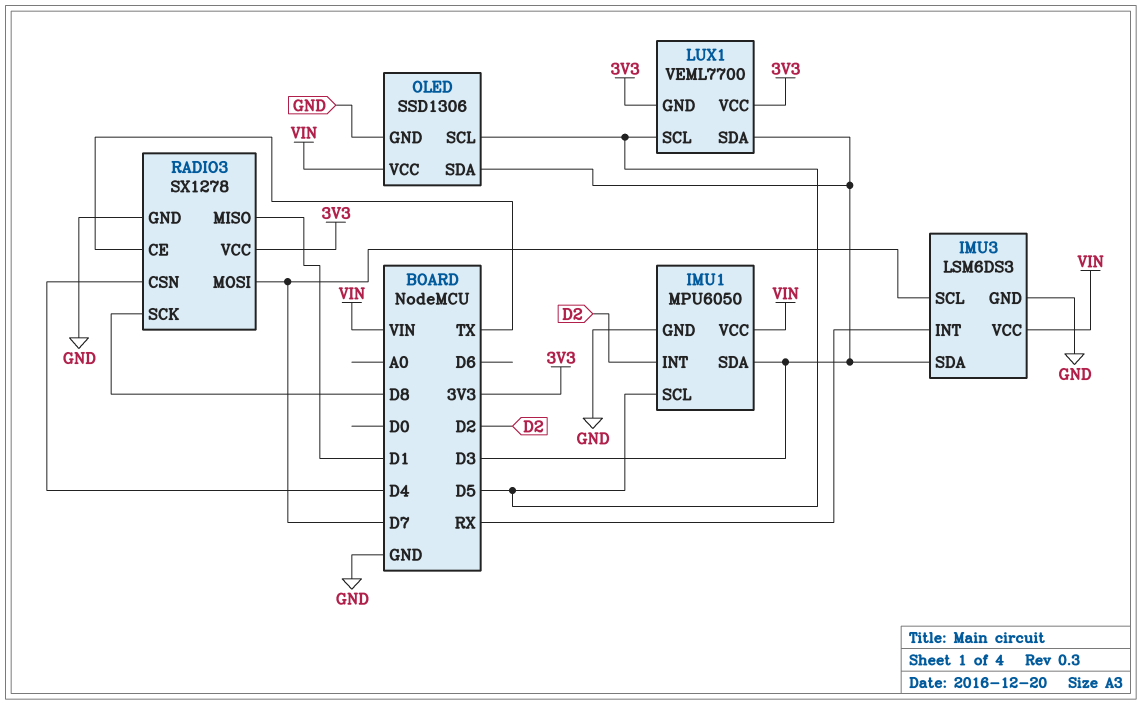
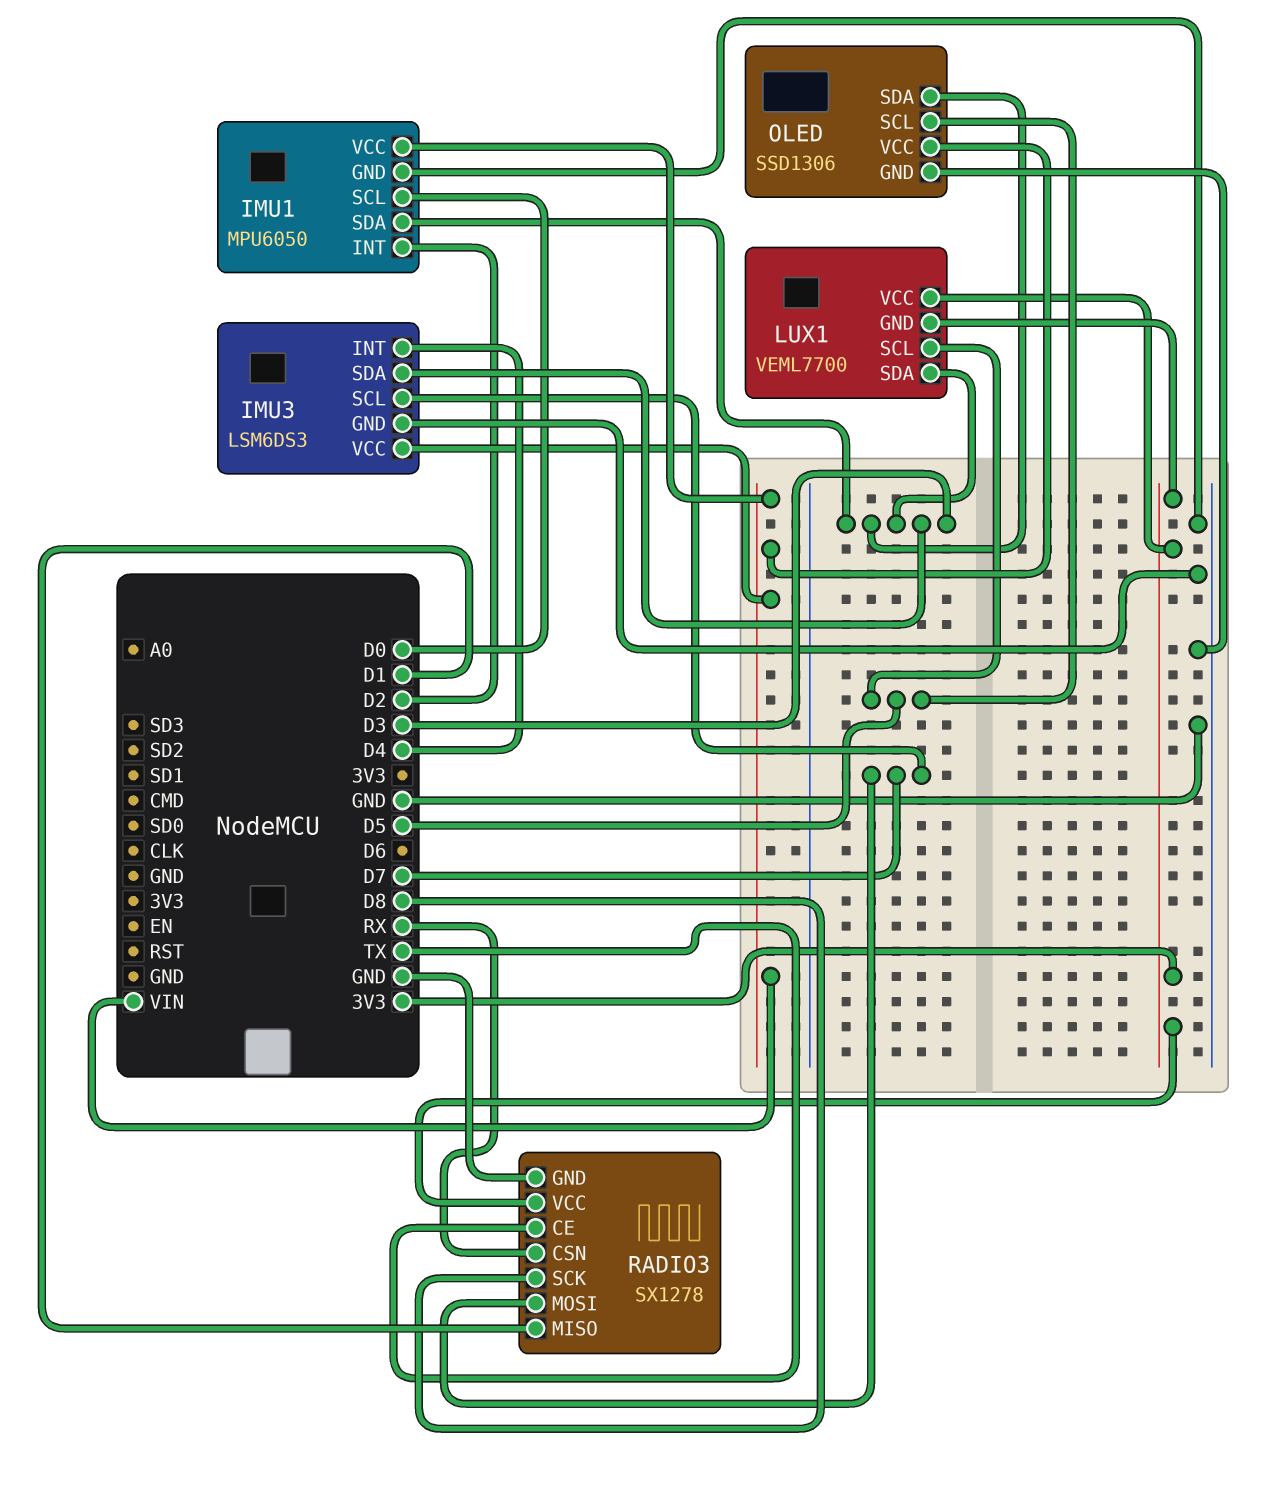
IMU1 pin SCL: D5 -> D0
IMU3 pin INT: RX -> D4
RADIO3 pin CSN: D4 -> RX

